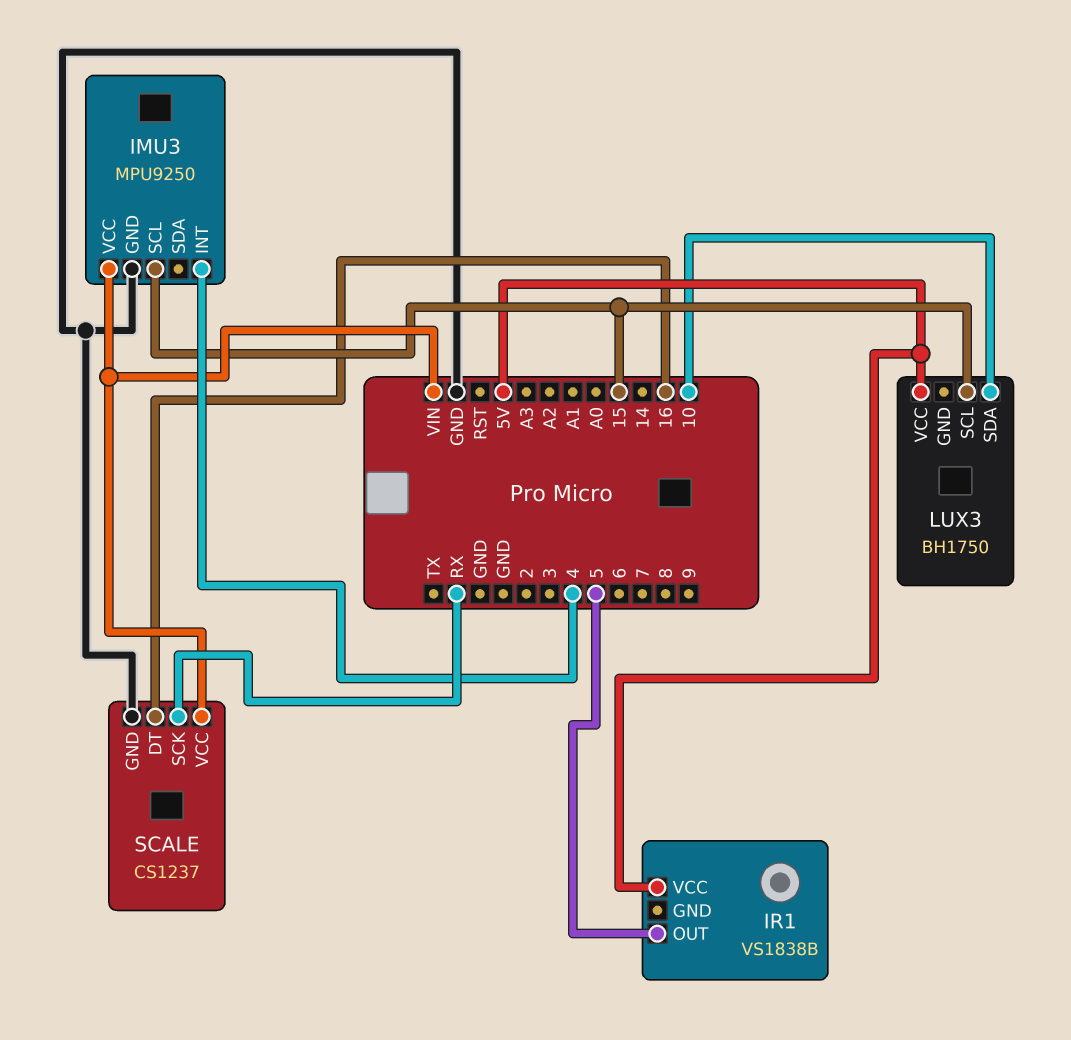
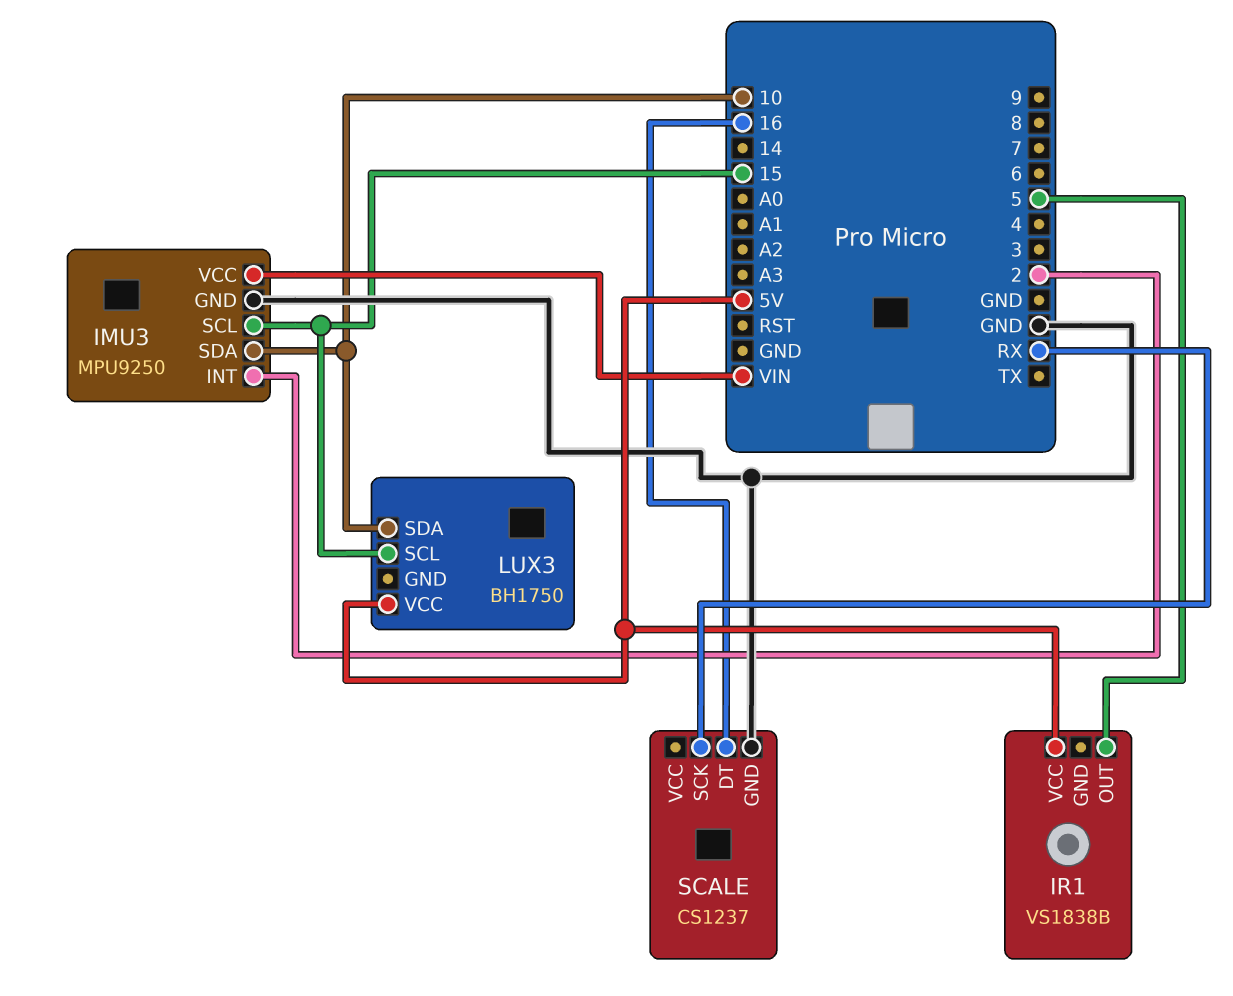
IMU3 pin INT: 4 -> 2
IMU3 pin SDA: none -> 10
SCALE pin VCC: VIN -> none

